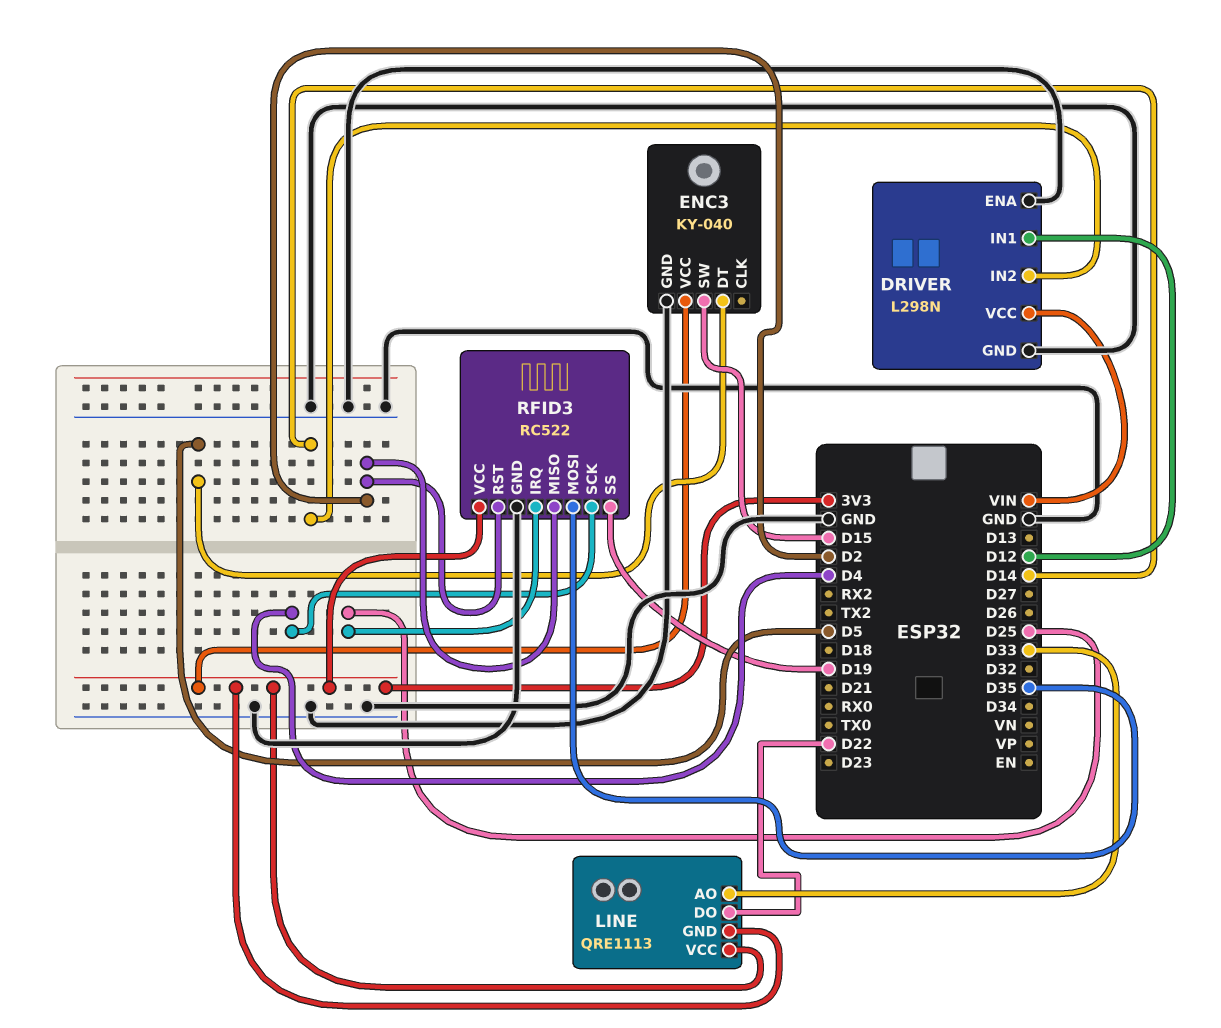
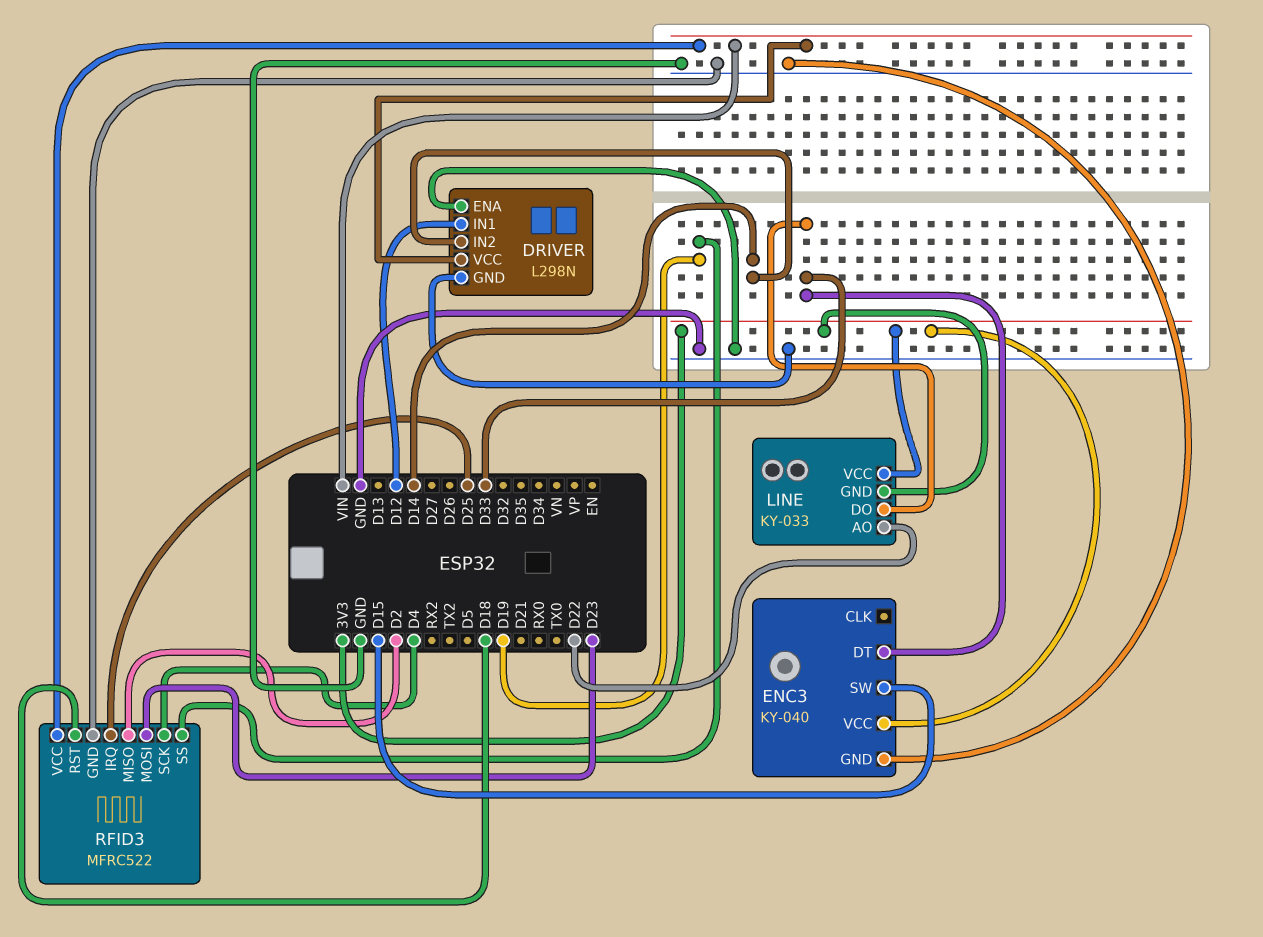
ENC3 pin DT: D5 -> D33
LINE: QRE1113 -> KY-033
LINE pin AO: D33 -> D22
LINE pin DO: D22 -> D33
RFID3: RC522 -> MFRC522
RFID3 pin MOSI: D35 -> D23
RFID3 pin RST: D2 -> D18
RFID3 pin VCC: 3V3 -> VIN

